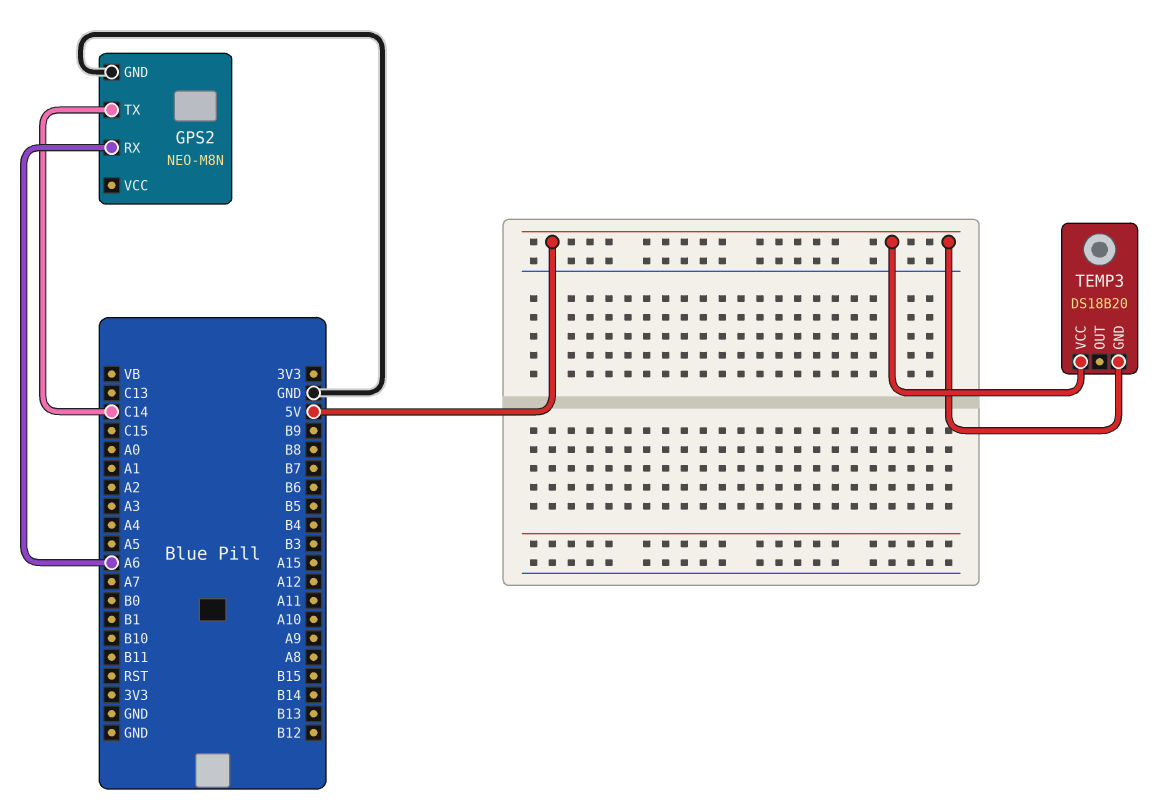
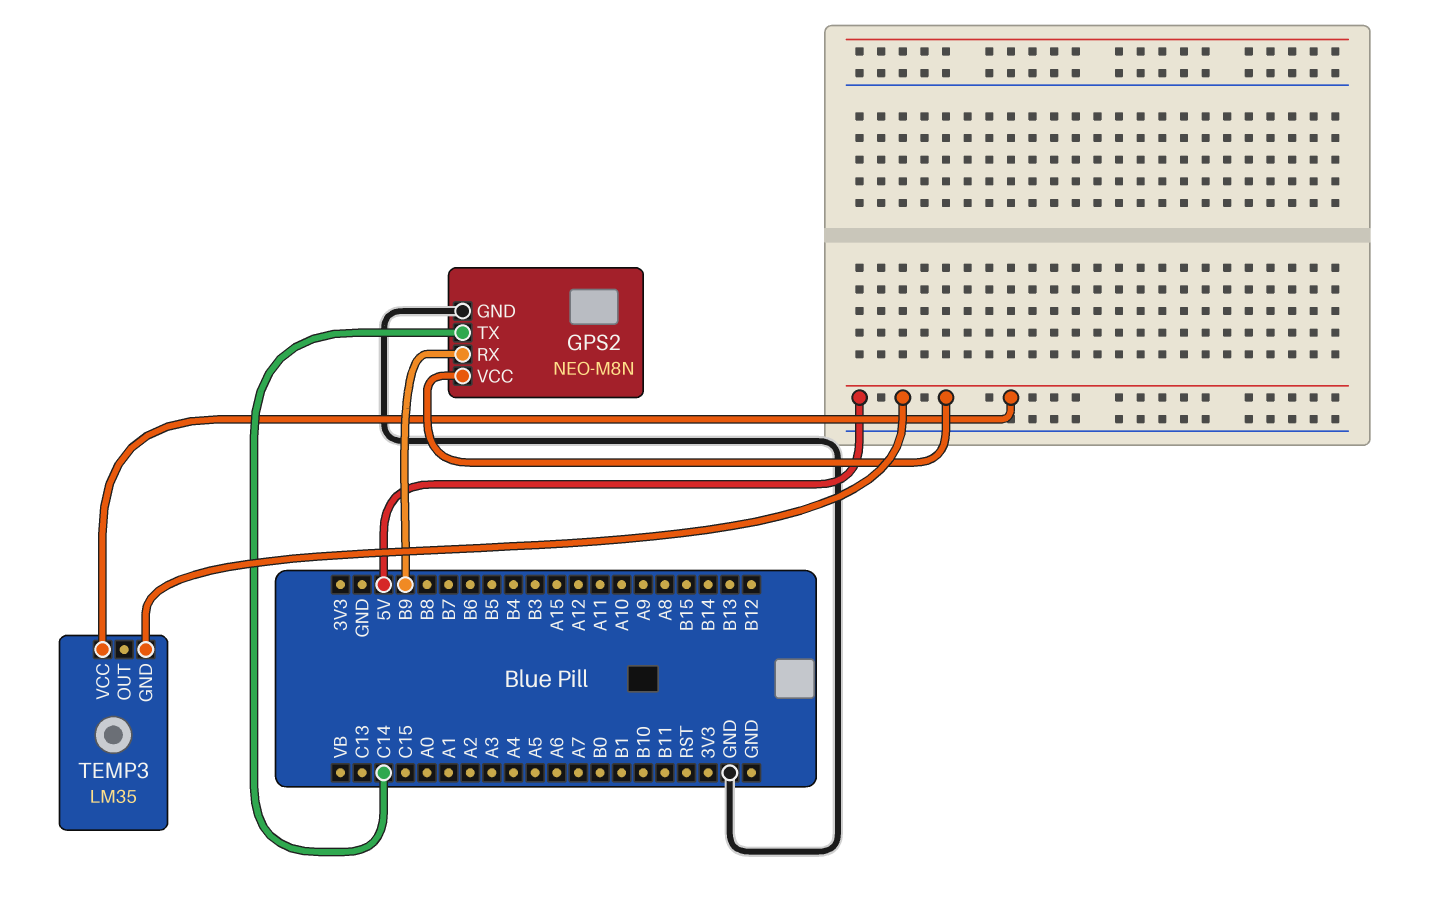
GPS2 pin RX: A6 -> B9
GPS2 pin VCC: none -> 5V
TEMP3: DS18B20 -> LM35

